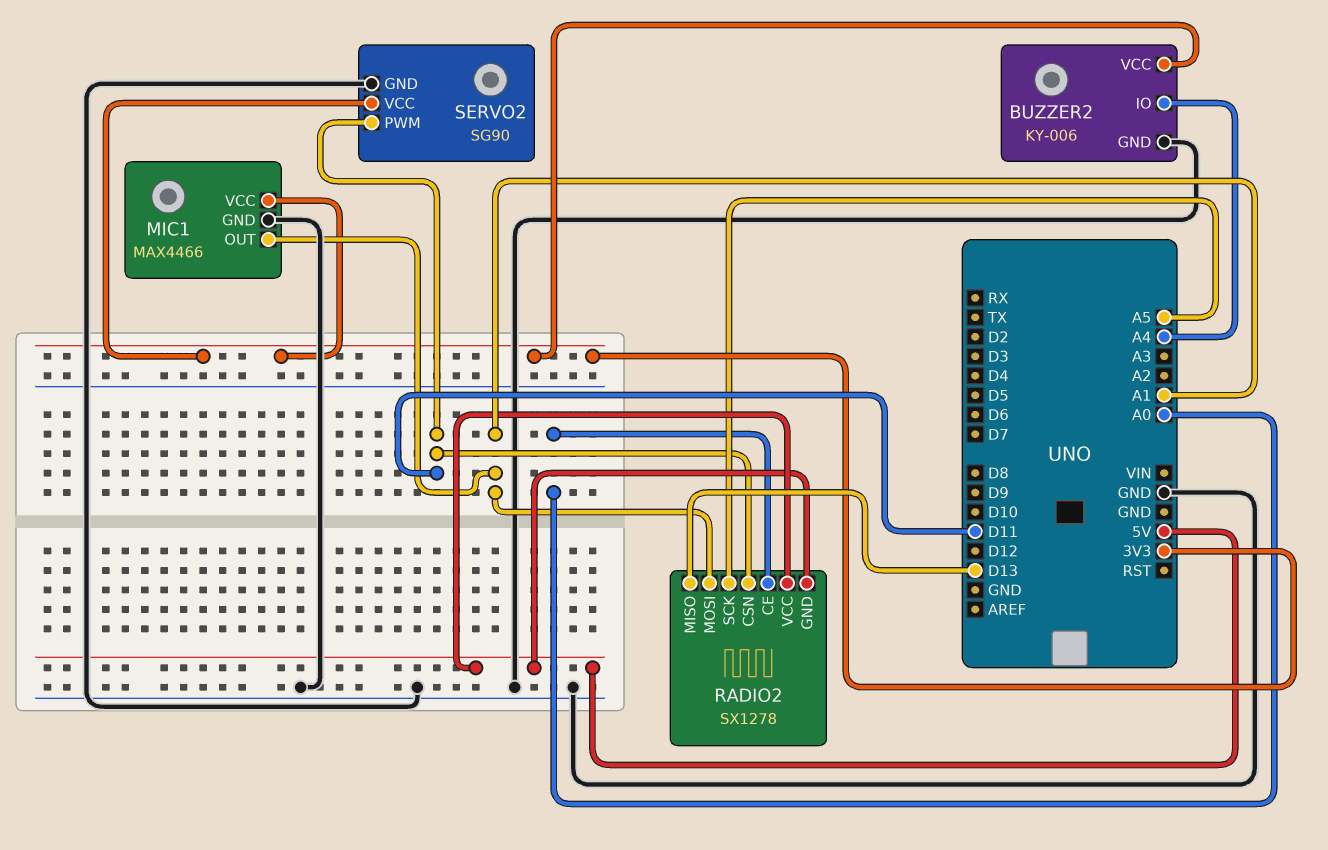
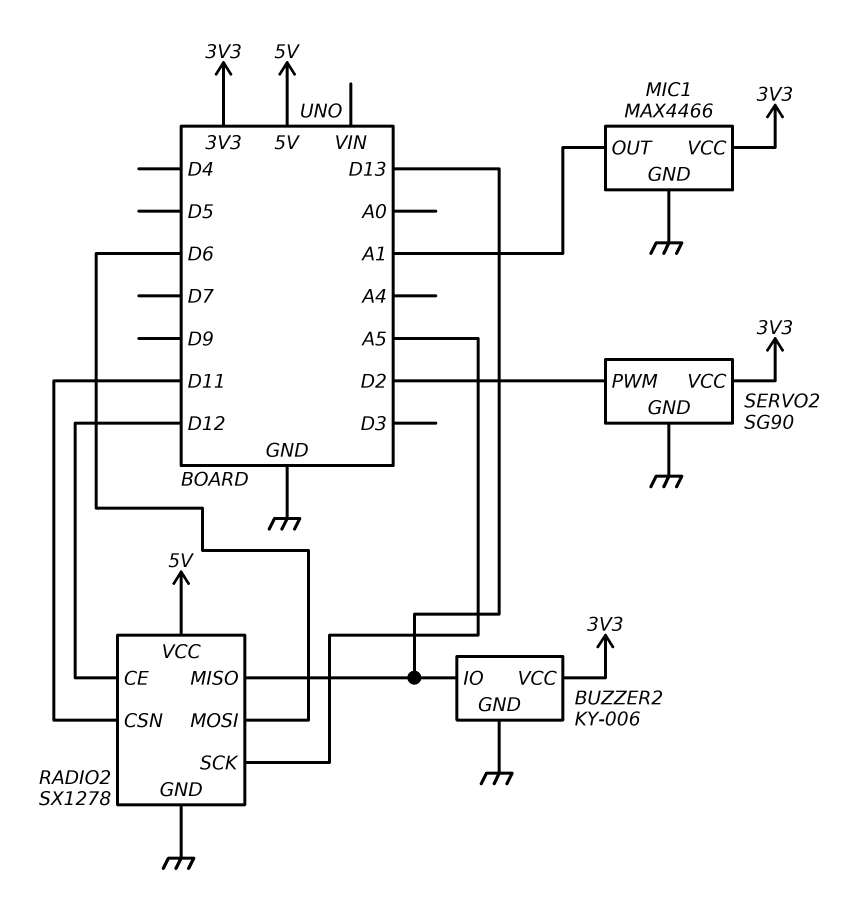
BUZZER2 pin IO: A4 -> D13
RADIO2 pin CE: A0 -> D12
RADIO2 pin GND: 5V -> GND
RADIO2 pin MOSI: A1 -> D6
SERVO2 pin PWM: D11 -> D2

